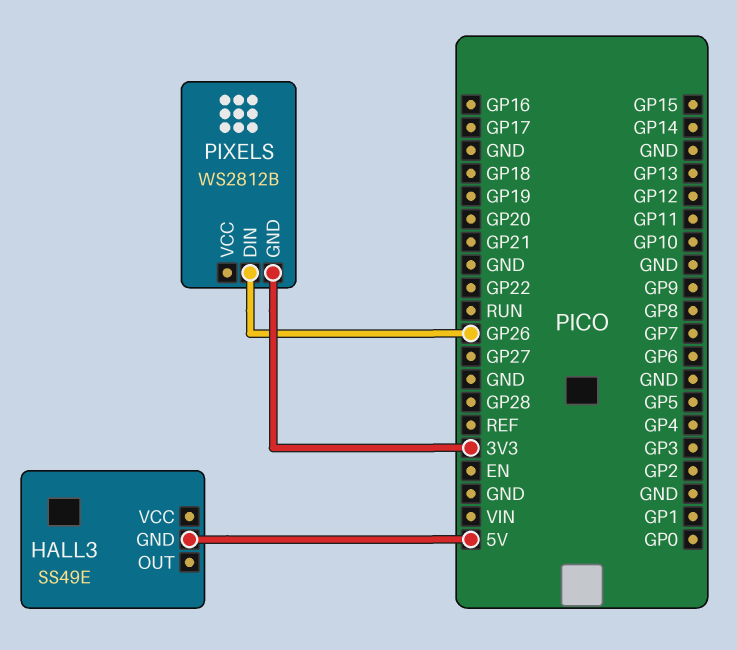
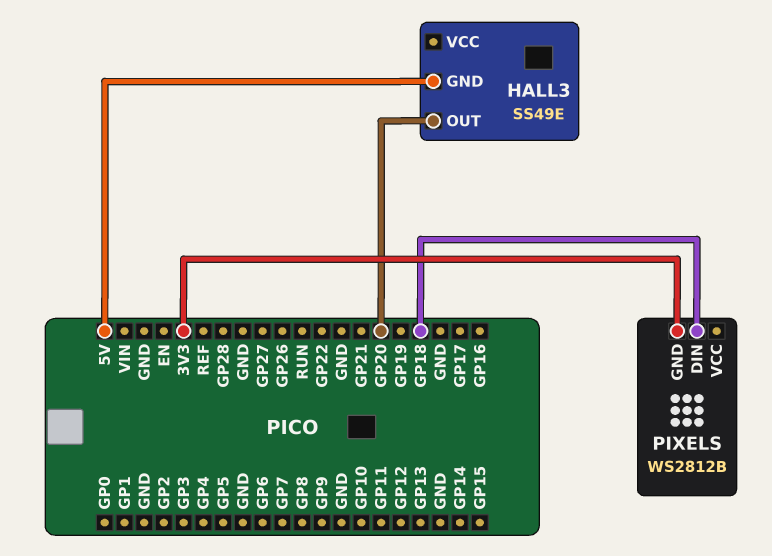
HALL3 pin OUT: none -> GP20
PIXELS pin DIN: GP26 -> GP18

